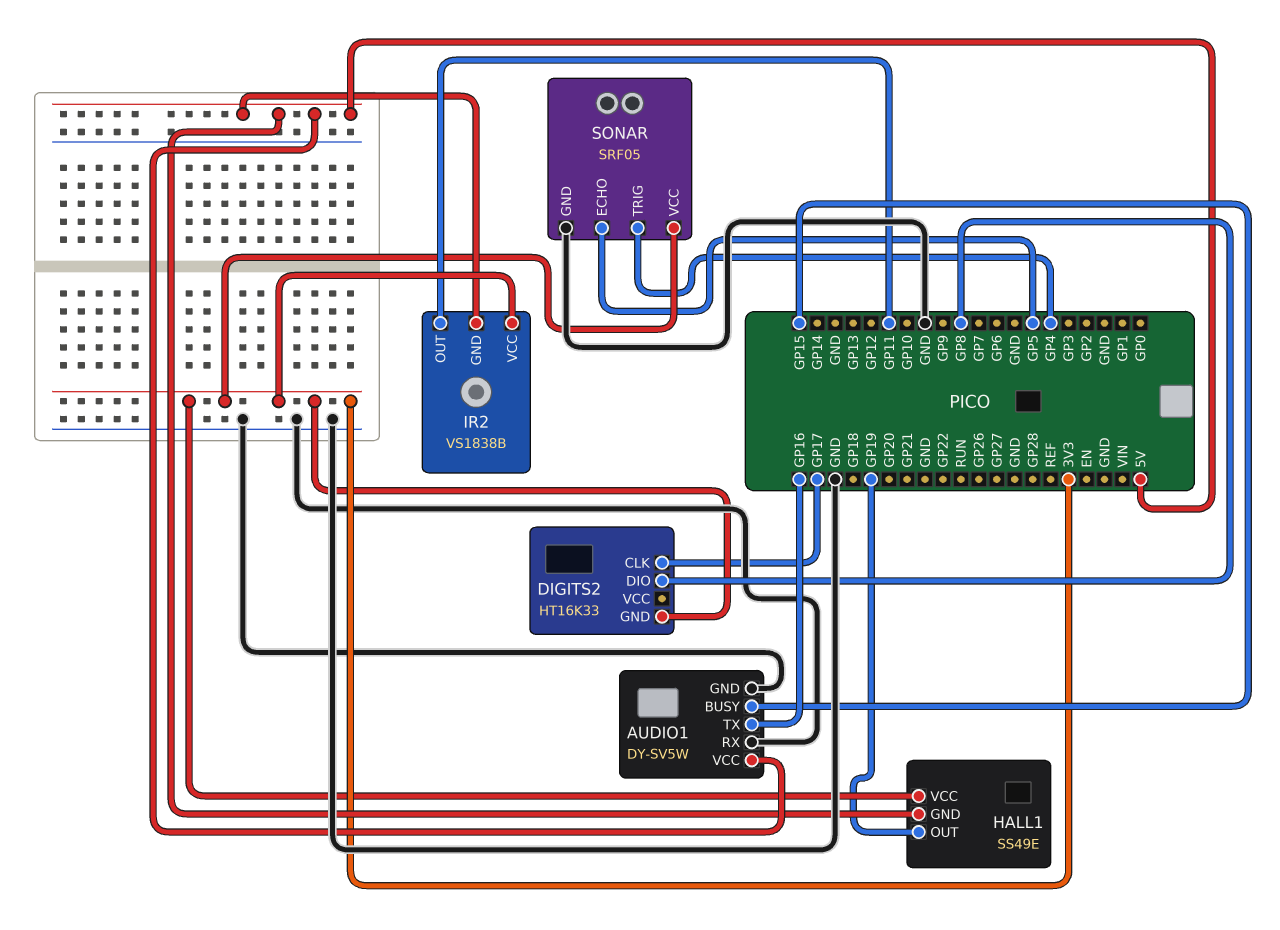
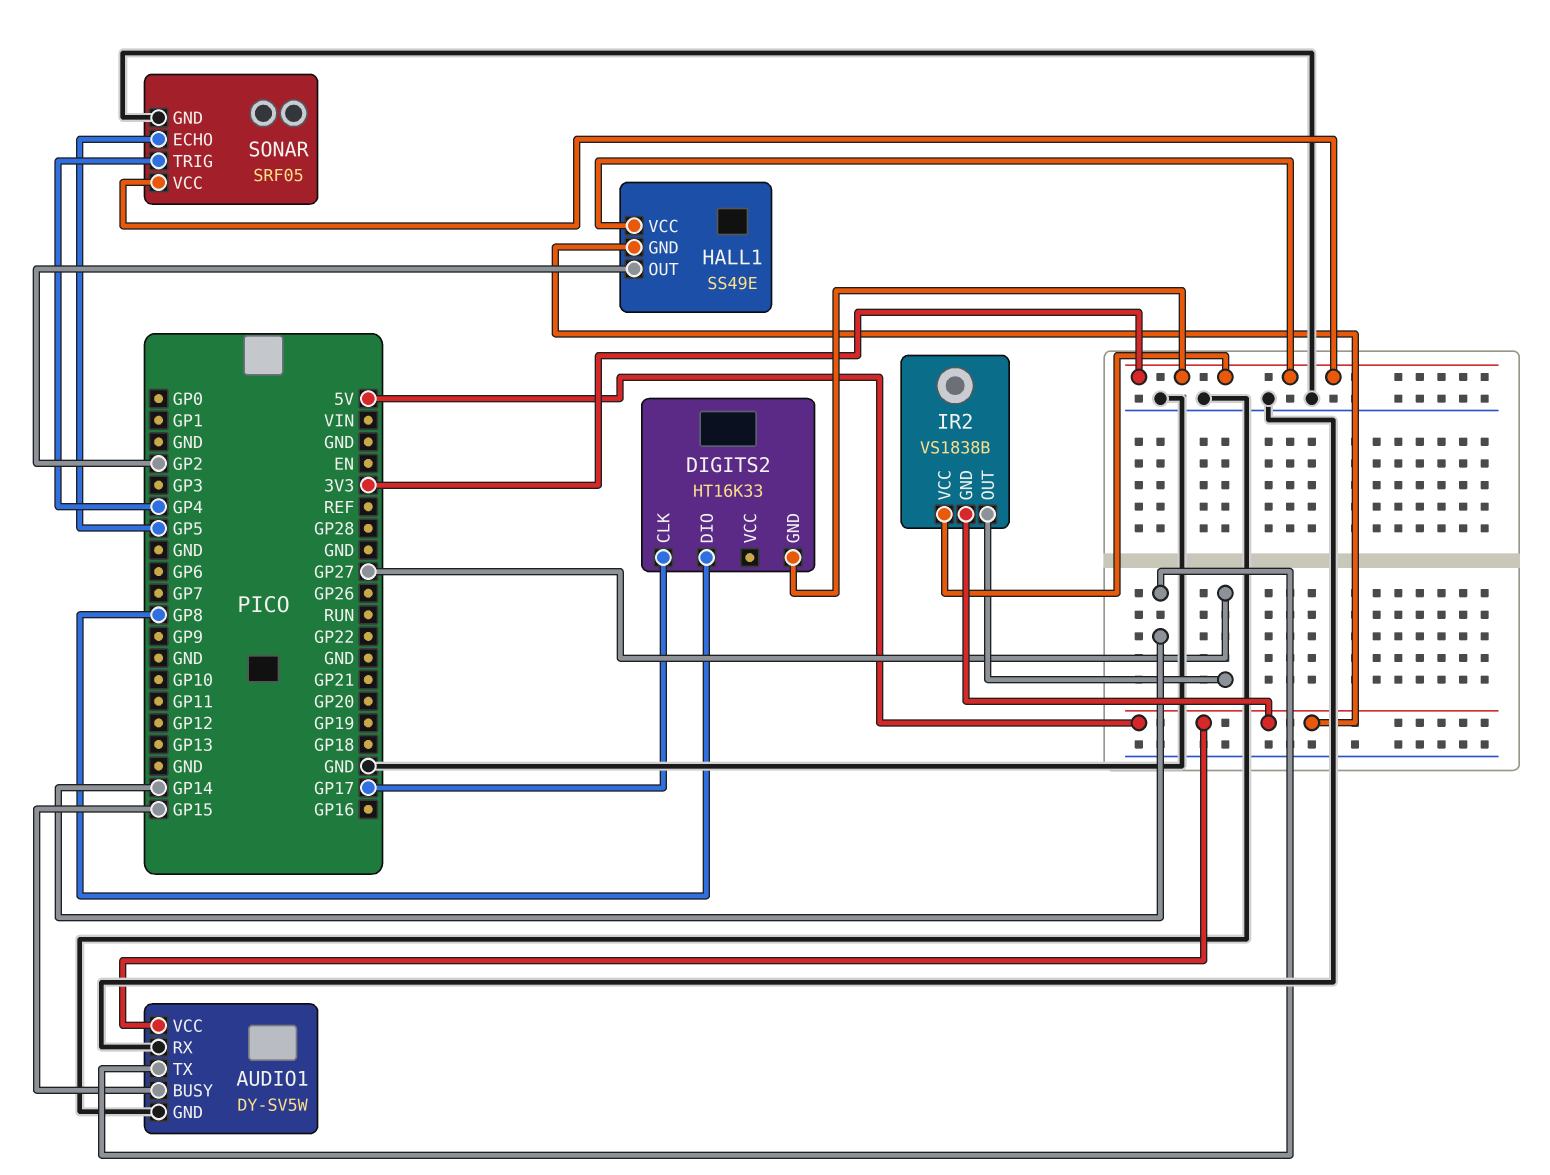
AUDIO1 pin TX: GP16 -> GP14
HALL1 pin OUT: GP19 -> GP2
IR2 pin OUT: GP11 -> GP27

